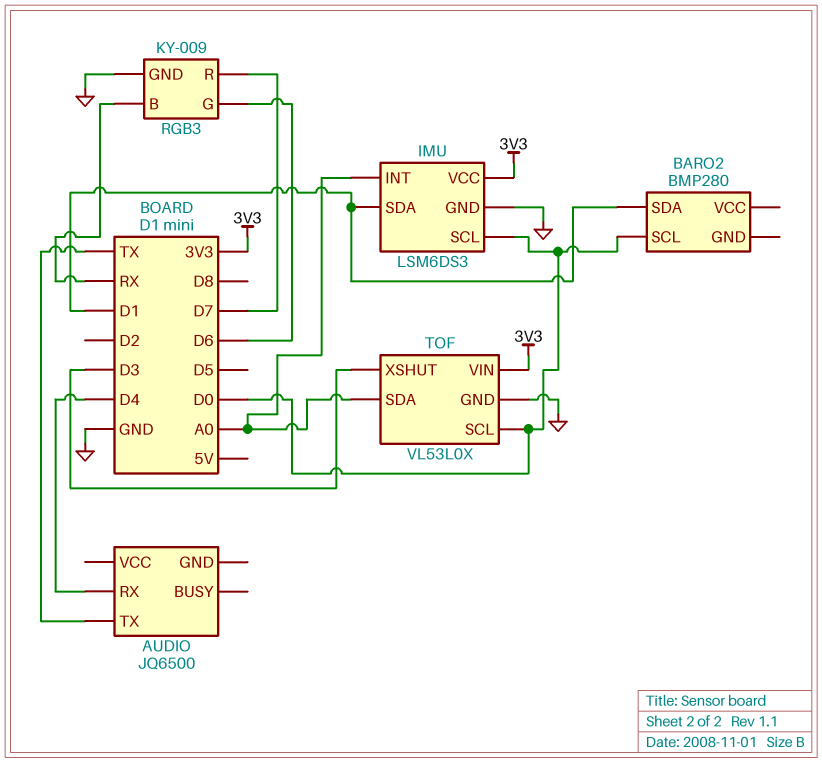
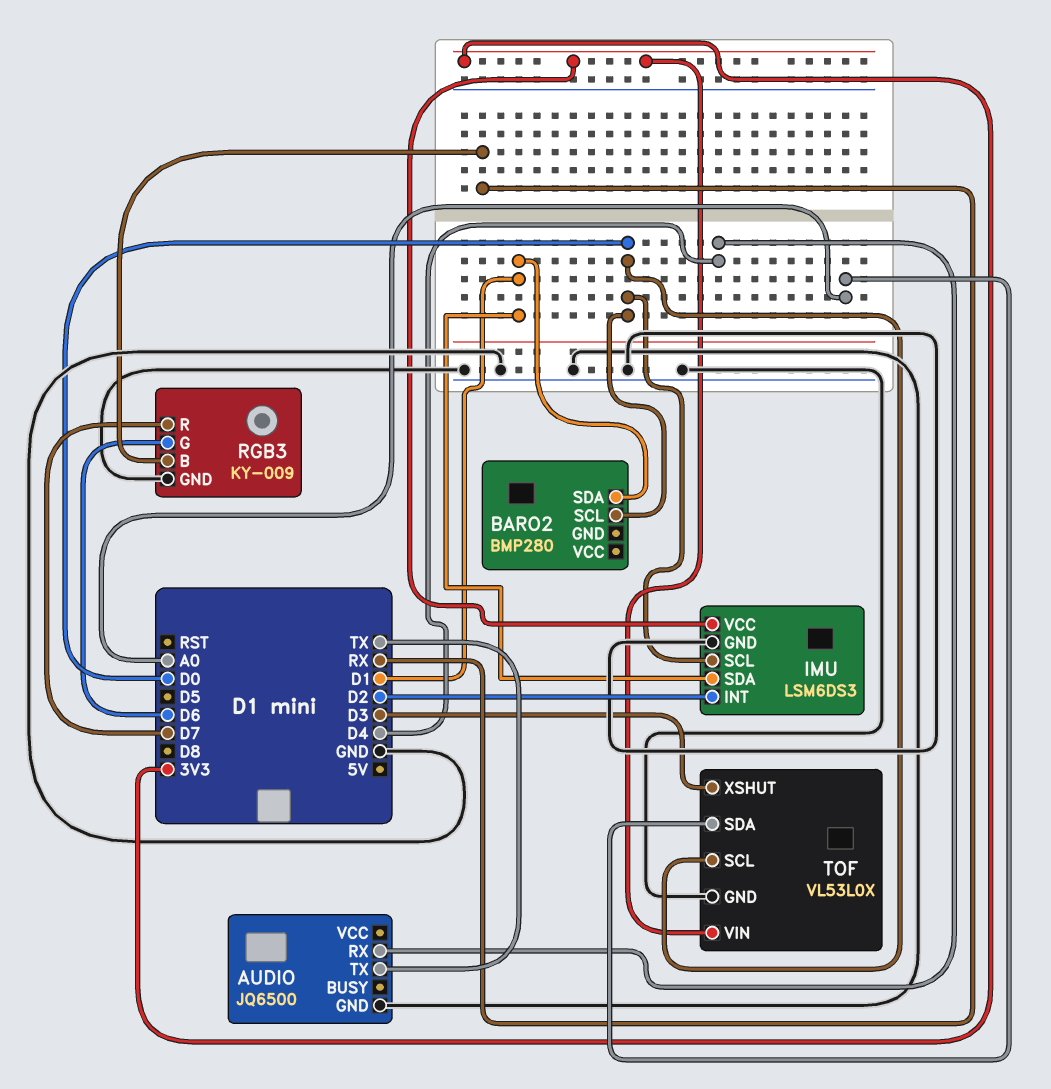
AUDIO pin GND: none -> GND
IMU pin INT: A0 -> D2

